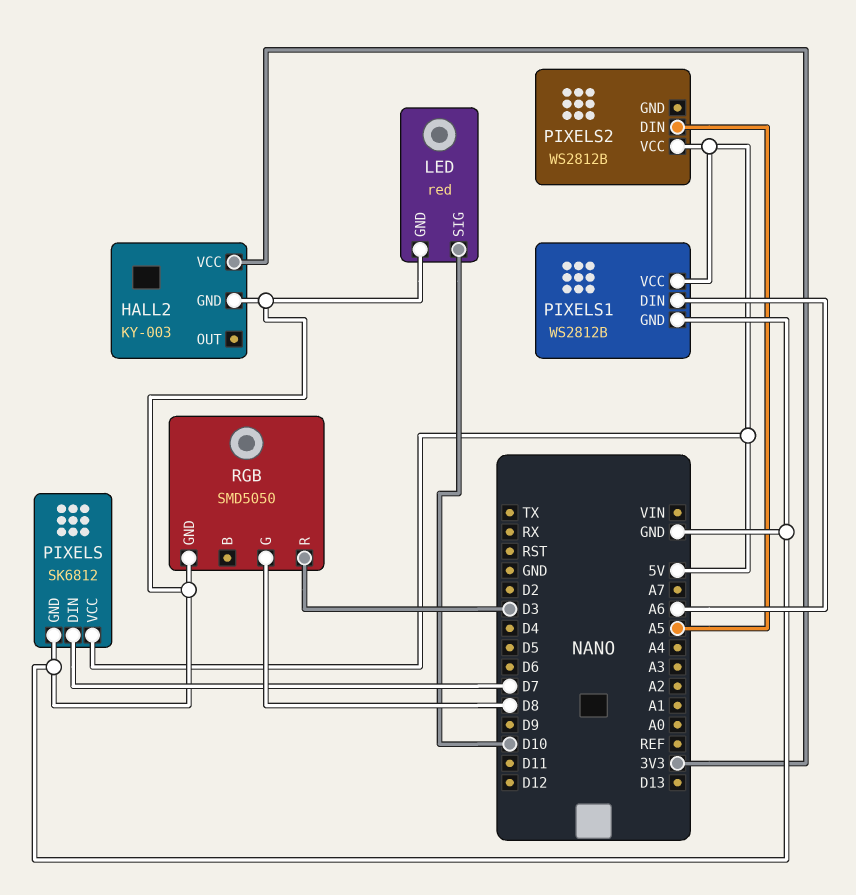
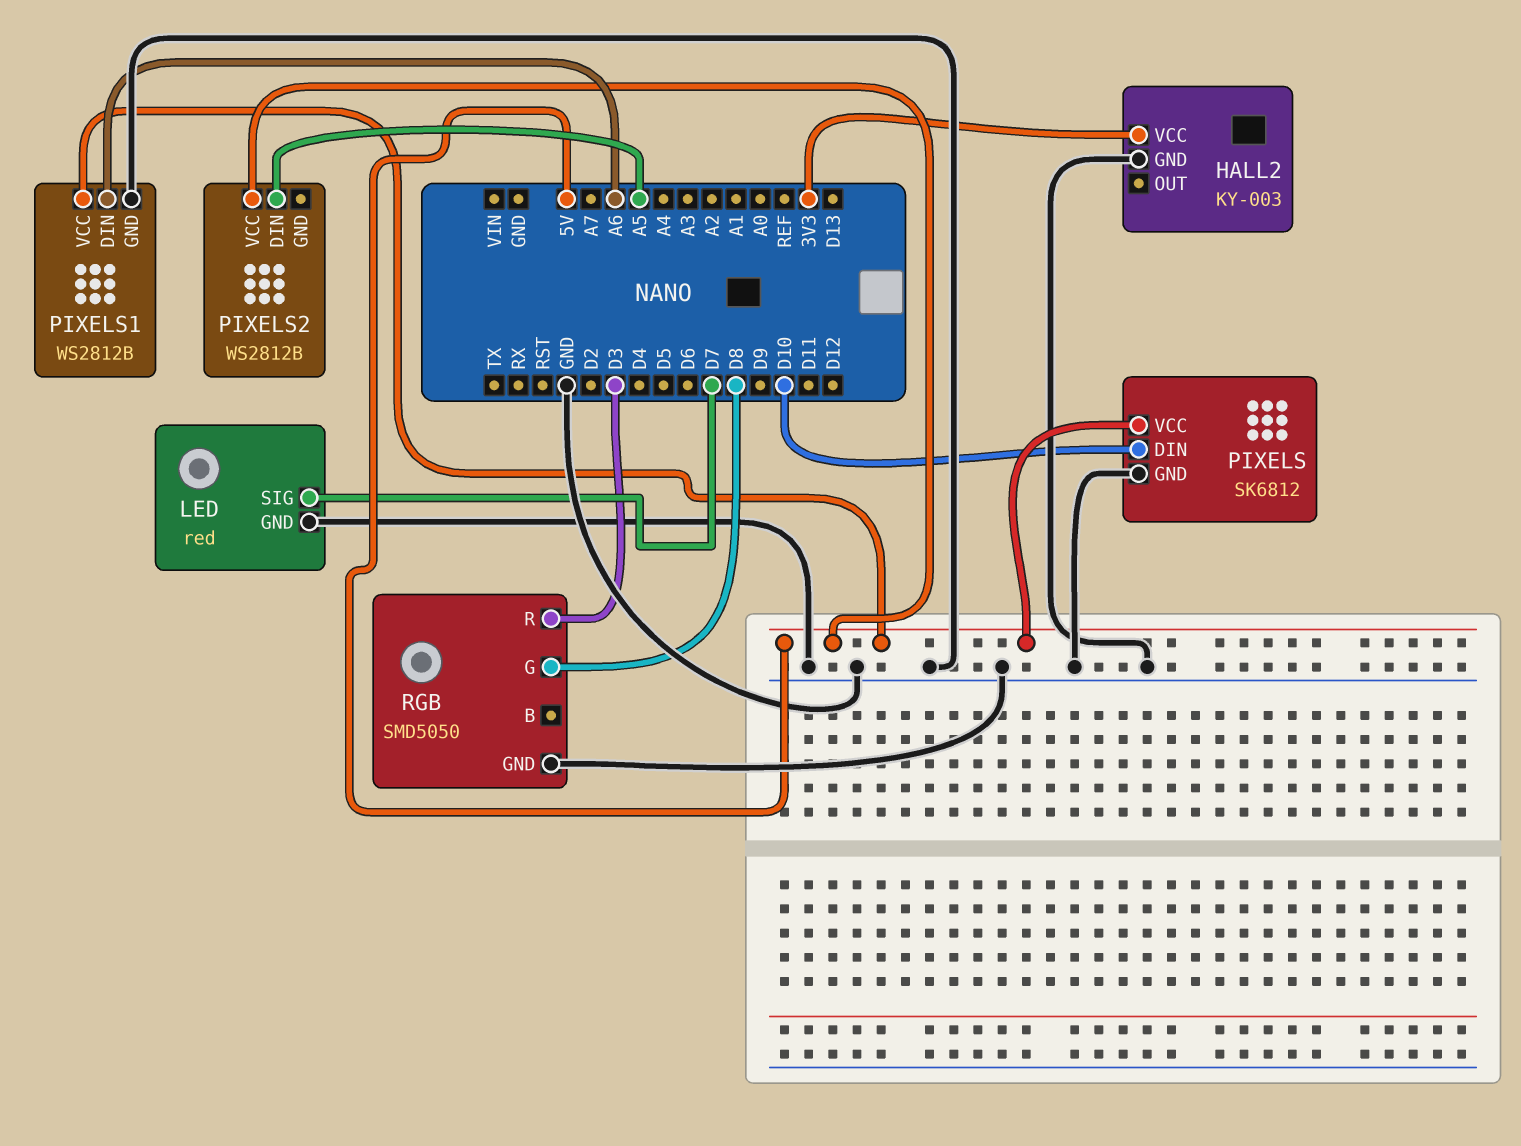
LED pin SIG: D10 -> D7
PIXELS pin DIN: D7 -> D10

